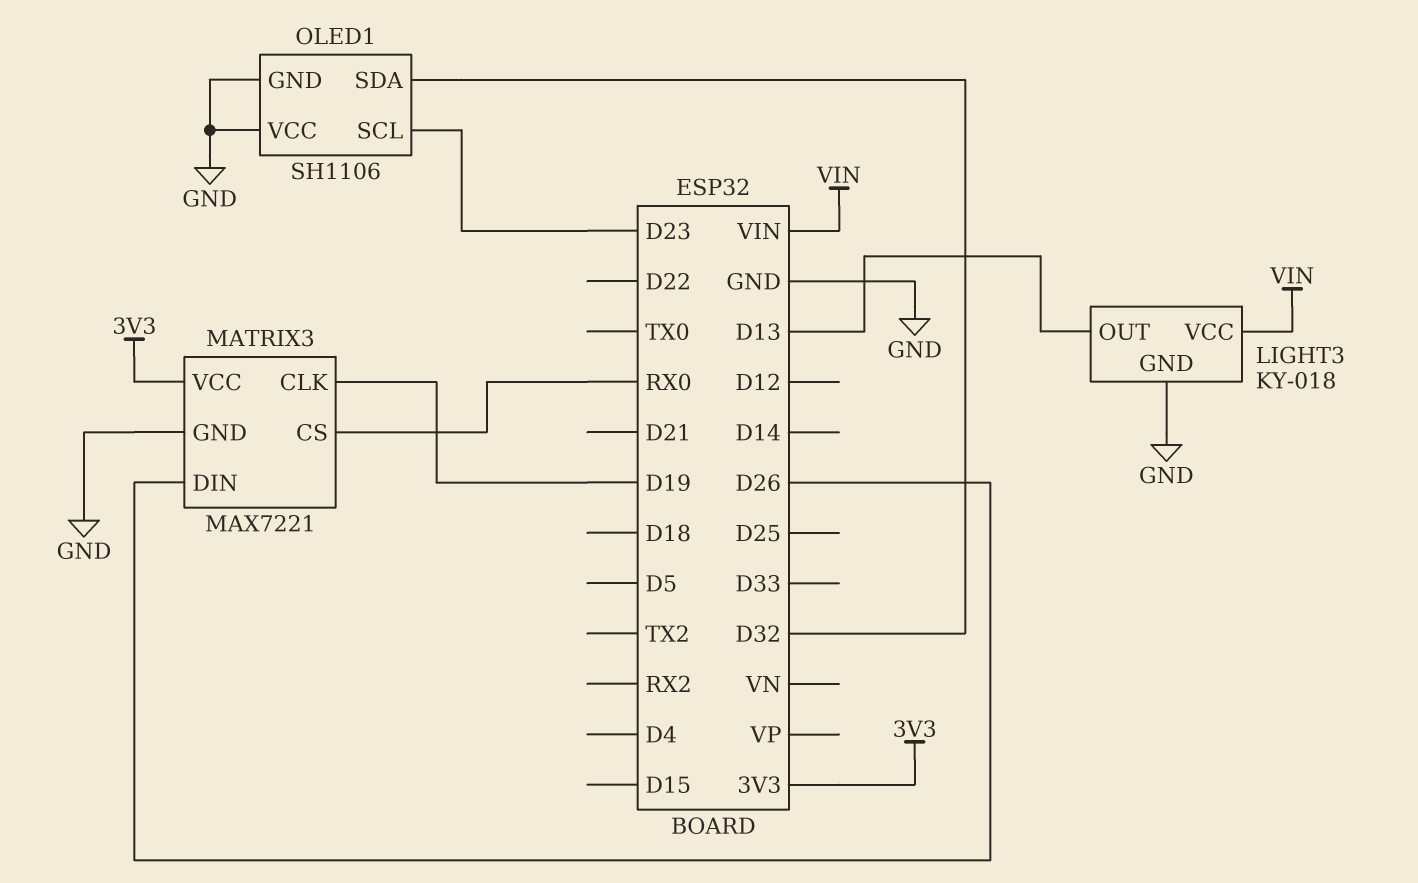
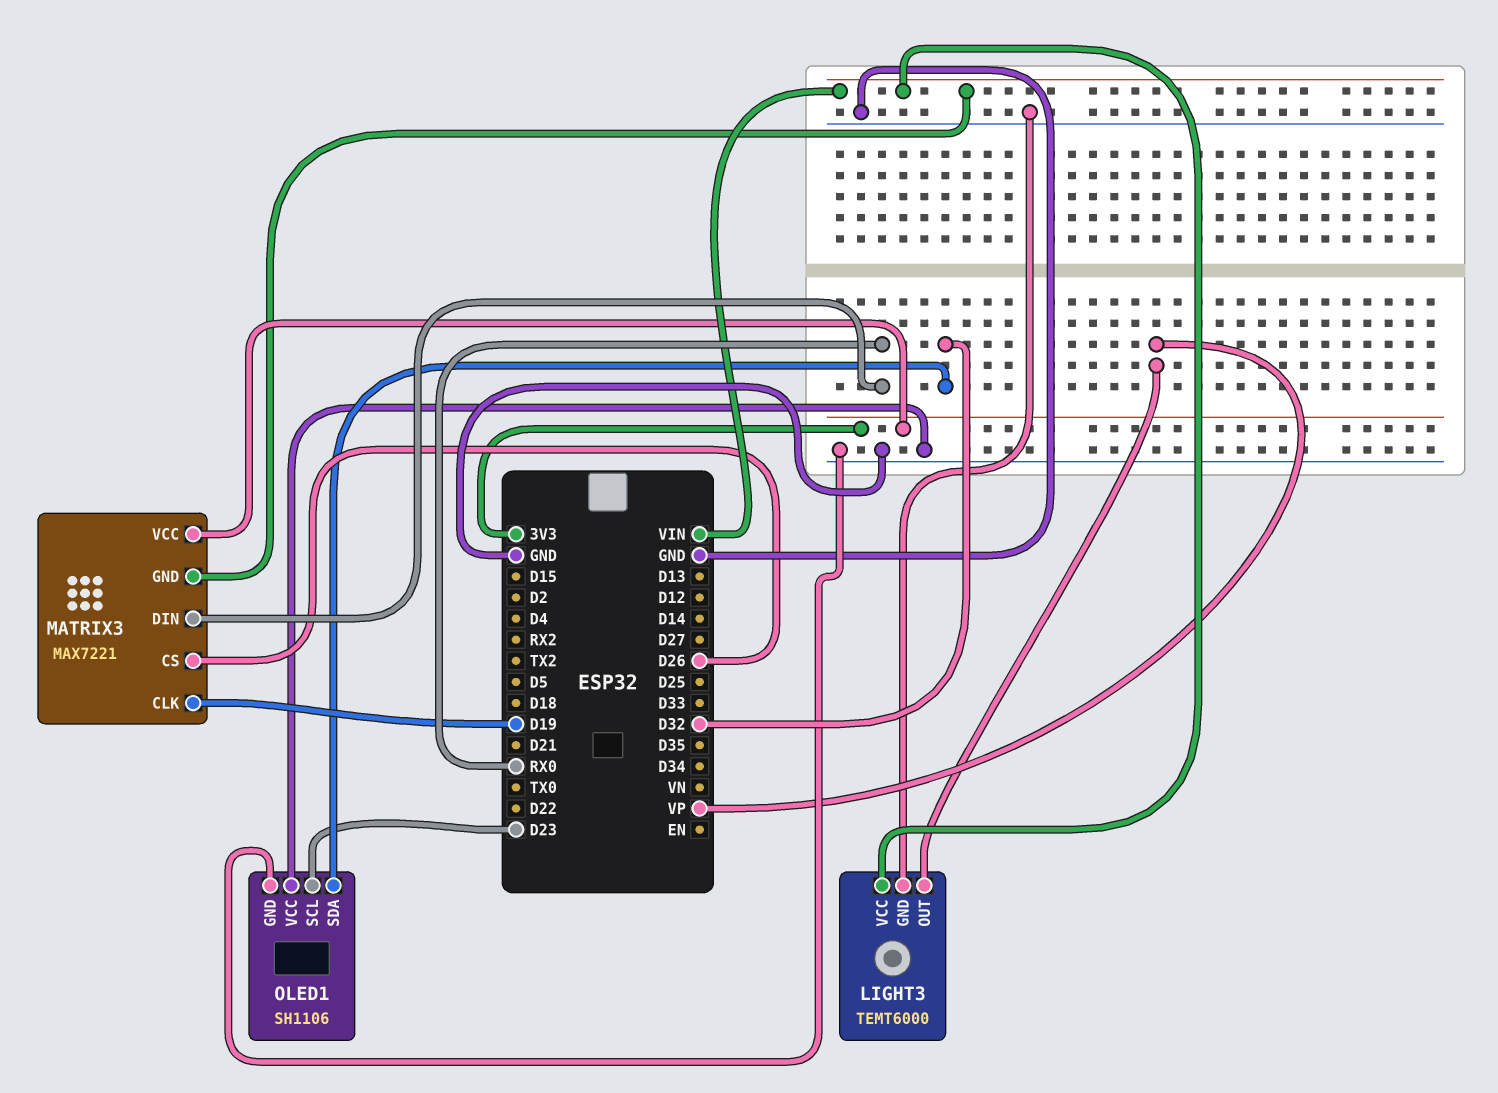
LIGHT3: KY-018 -> TEMT6000
LIGHT3 pin OUT: D13 -> VP
MATRIX3 pin CS: RX0 -> D26
MATRIX3 pin DIN: D26 -> RX0
MATRIX3 pin GND: GND -> VIN

